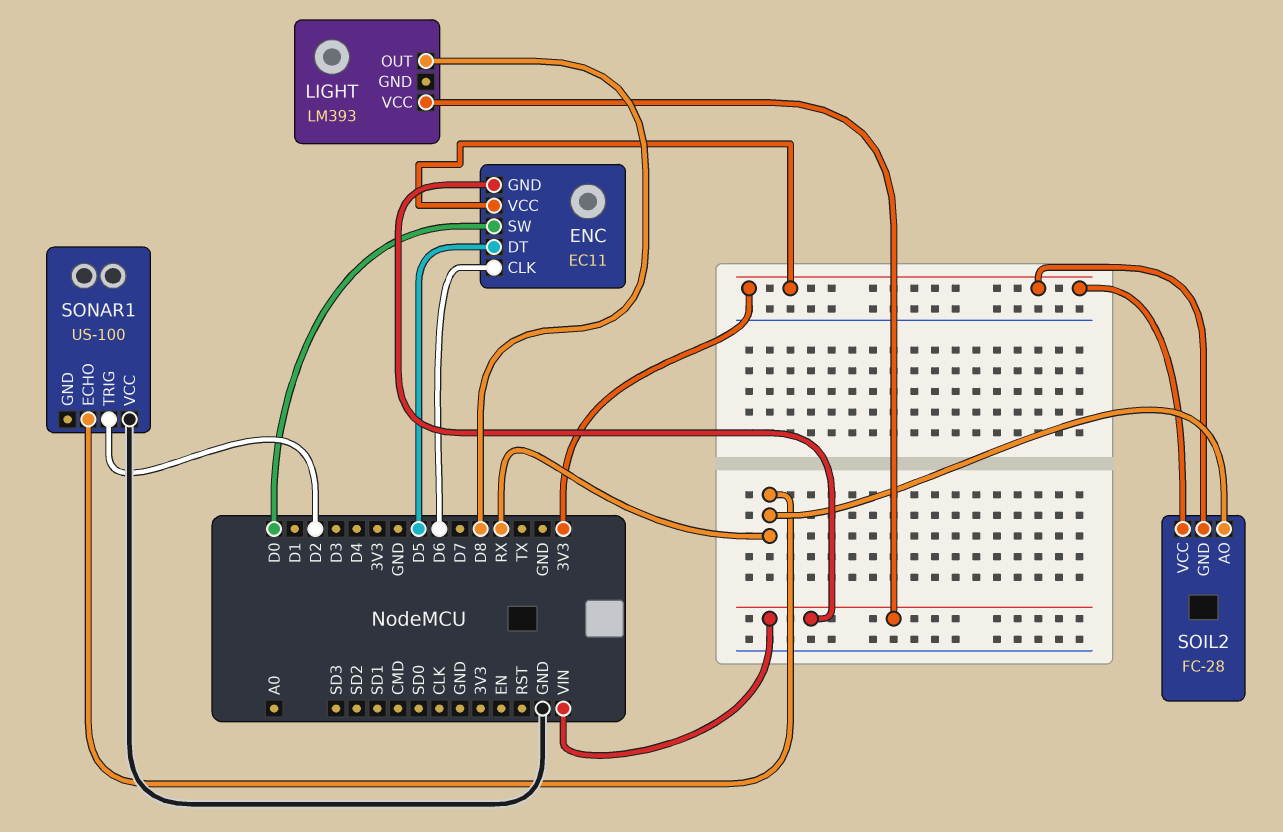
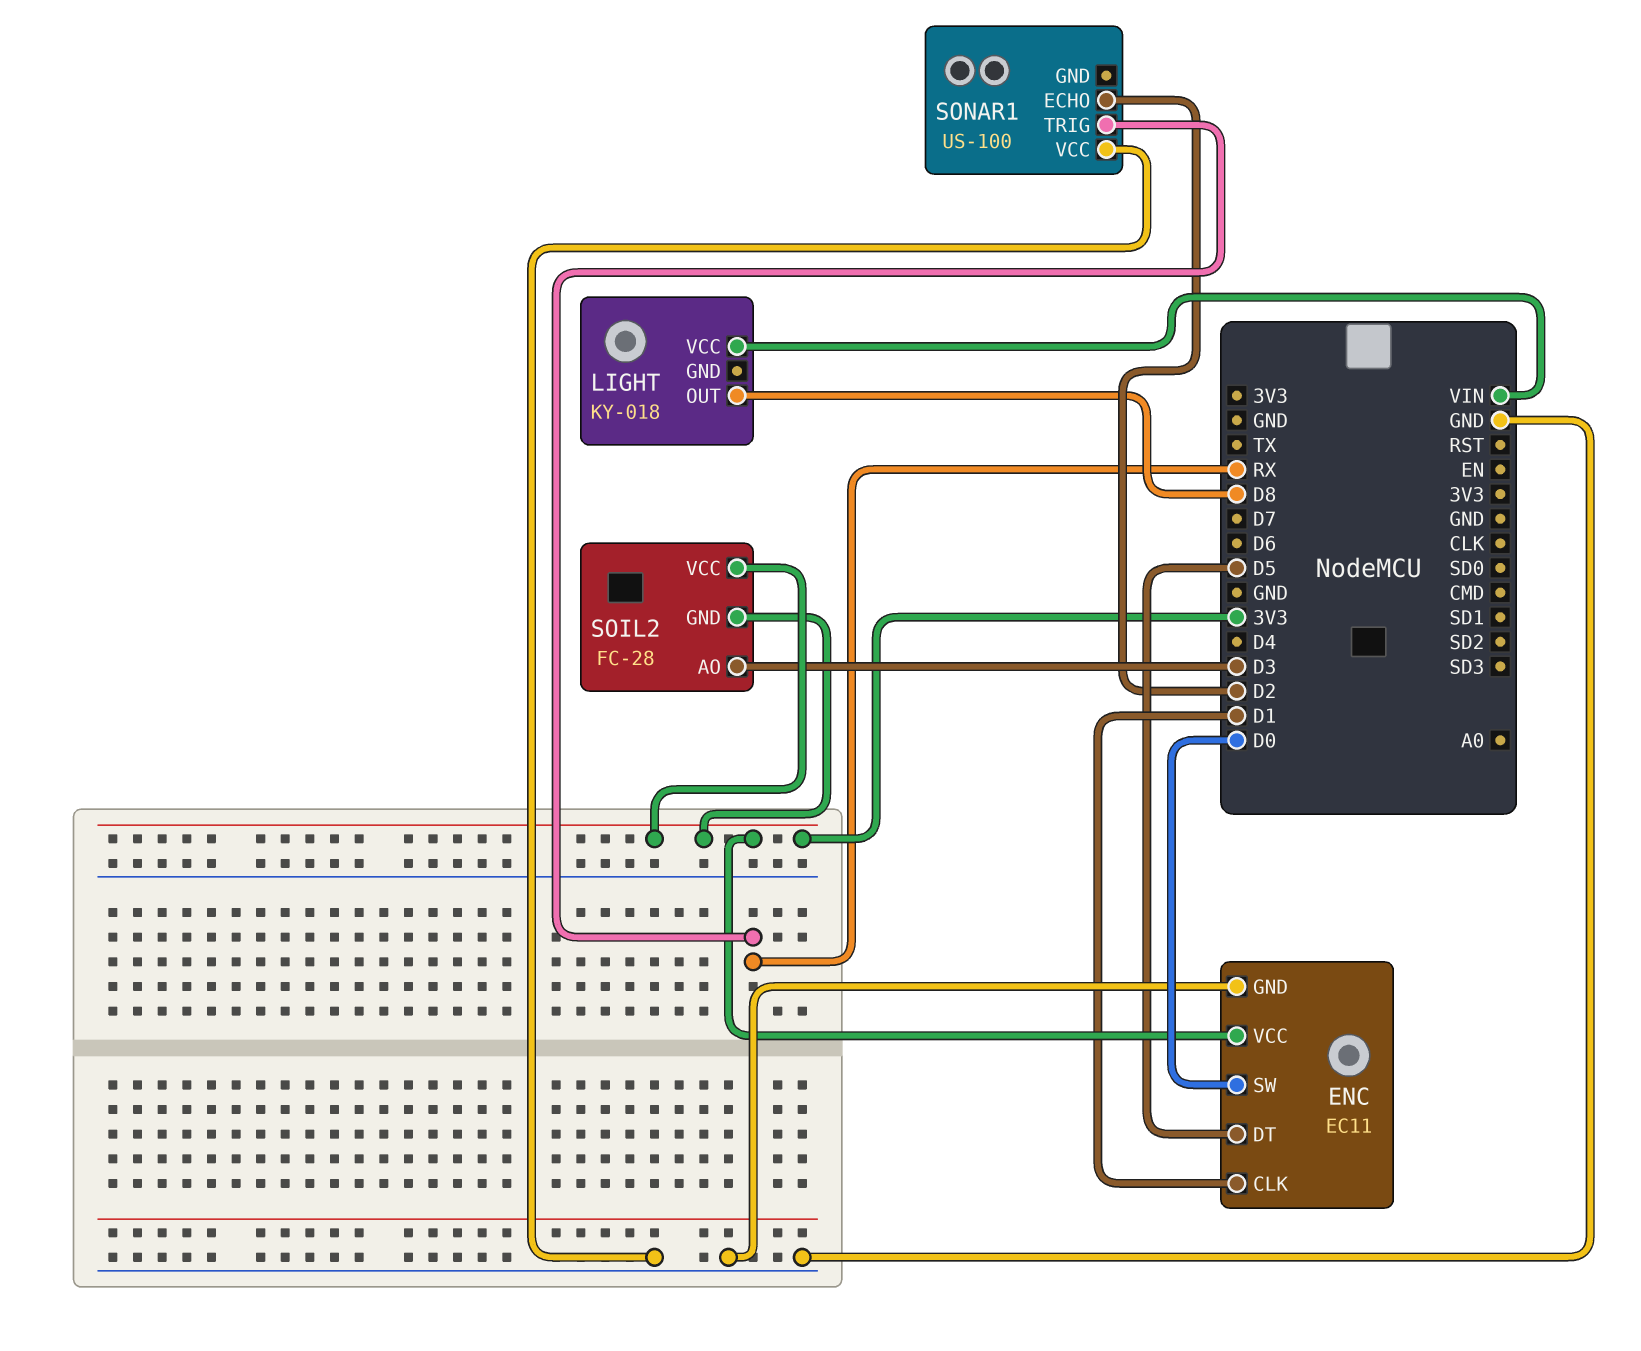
ENC pin CLK: D6 -> D1
ENC pin GND: VIN -> GND
LIGHT: LM393 -> KY-018
SOIL2 pin AO: RX -> D3
SONAR1 pin ECHO: RX -> D2
SONAR1 pin TRIG: D2 -> RX

